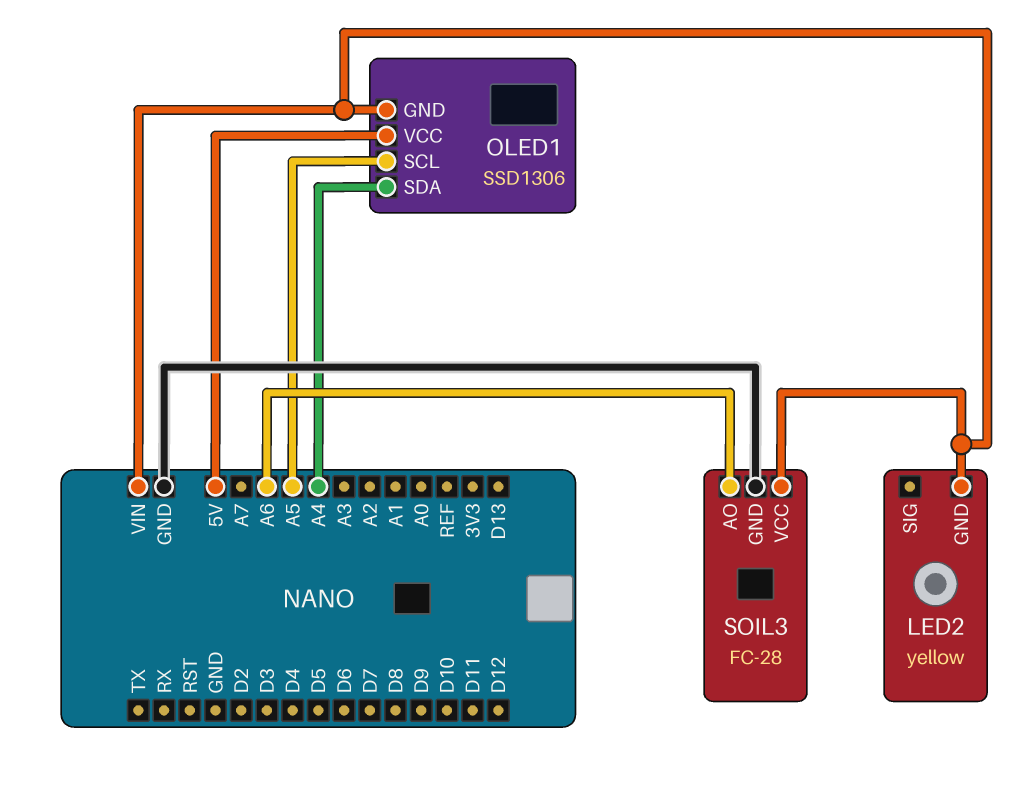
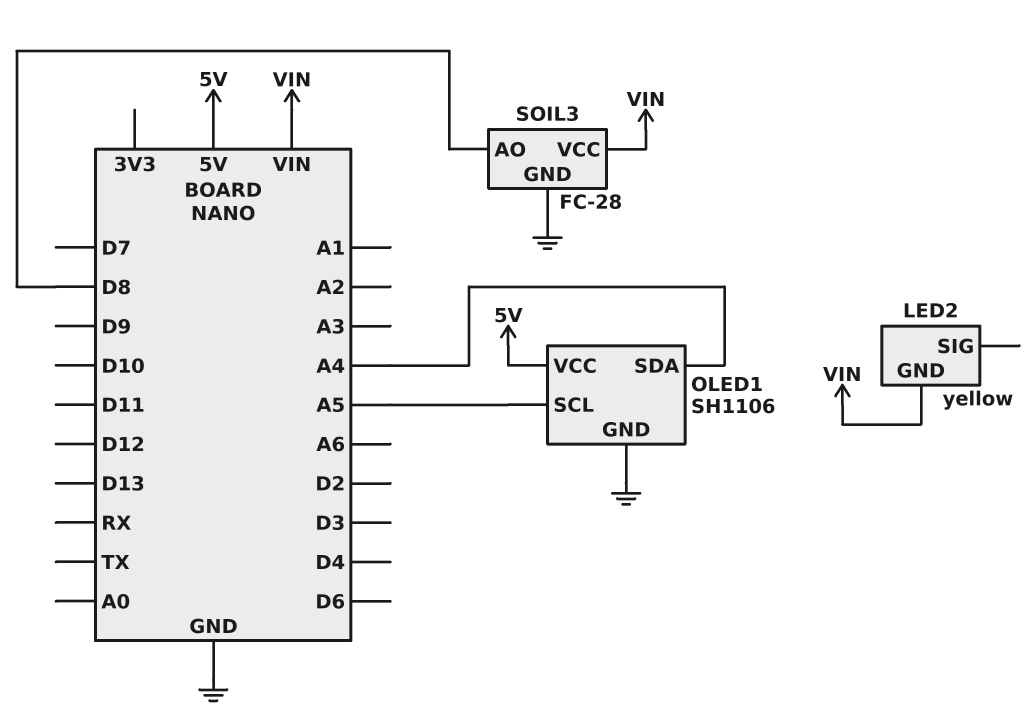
OLED1: SSD1306 -> SH1106
OLED1 pin GND: VIN -> GND
SOIL3 pin AO: A6 -> D8

